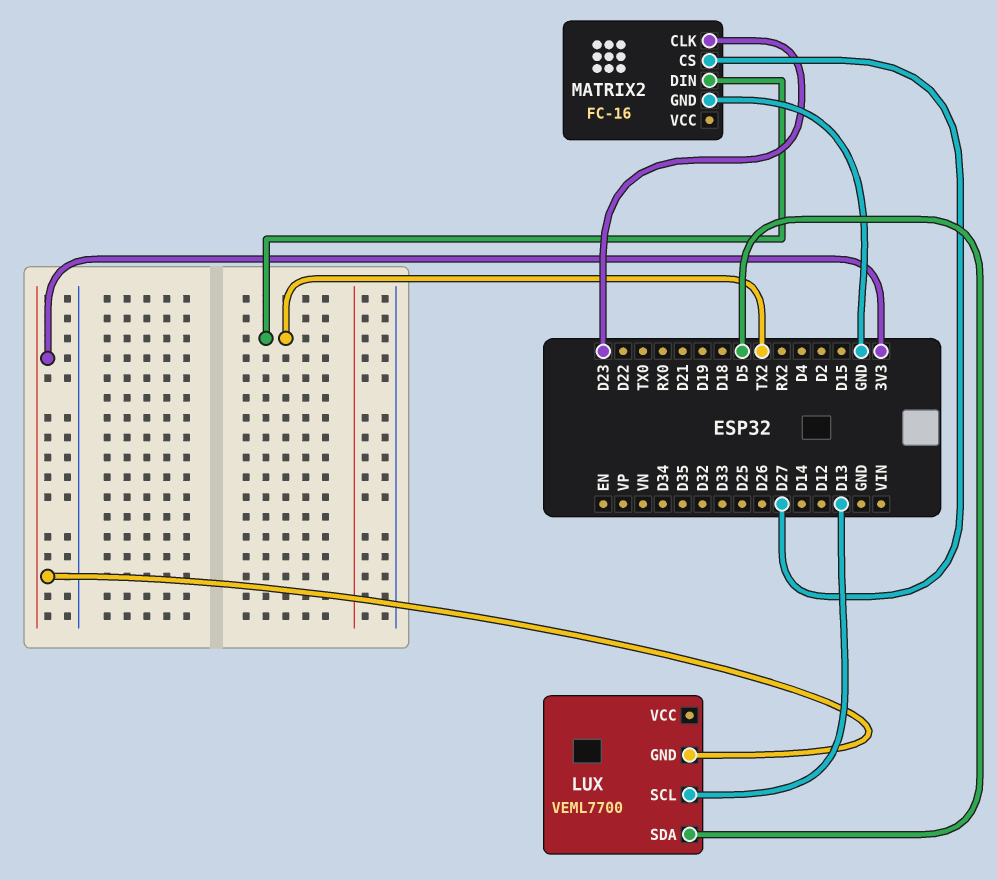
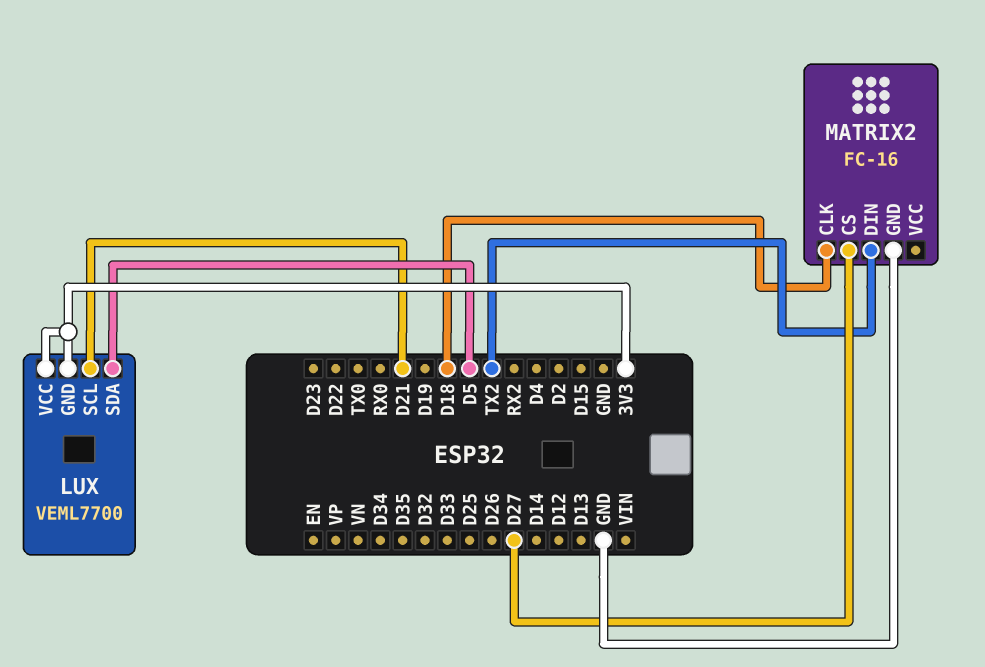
LUX pin SCL: D13 -> D21
LUX pin VCC: none -> 3V3
MATRIX2 pin CLK: D23 -> D18

